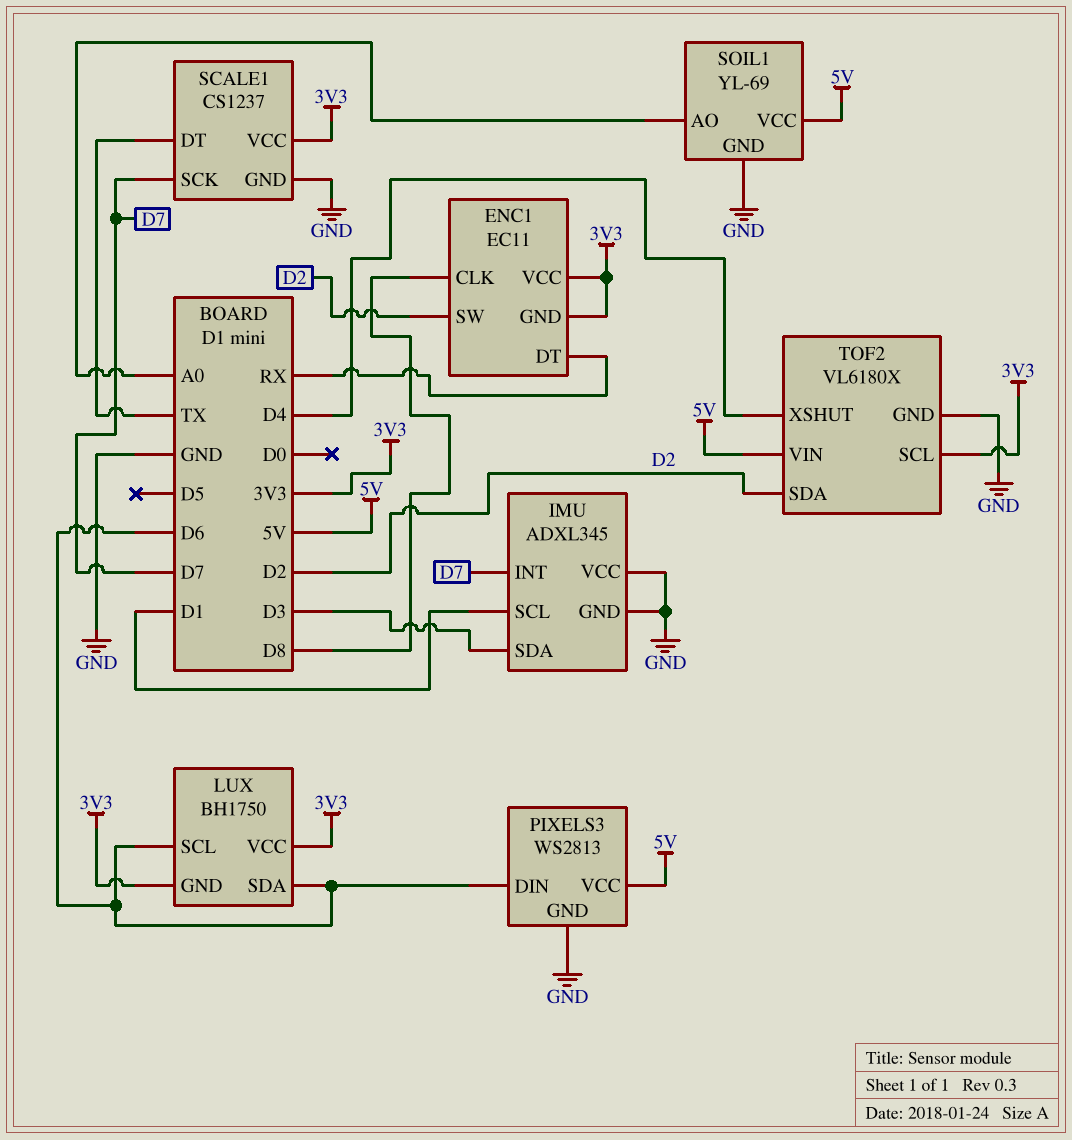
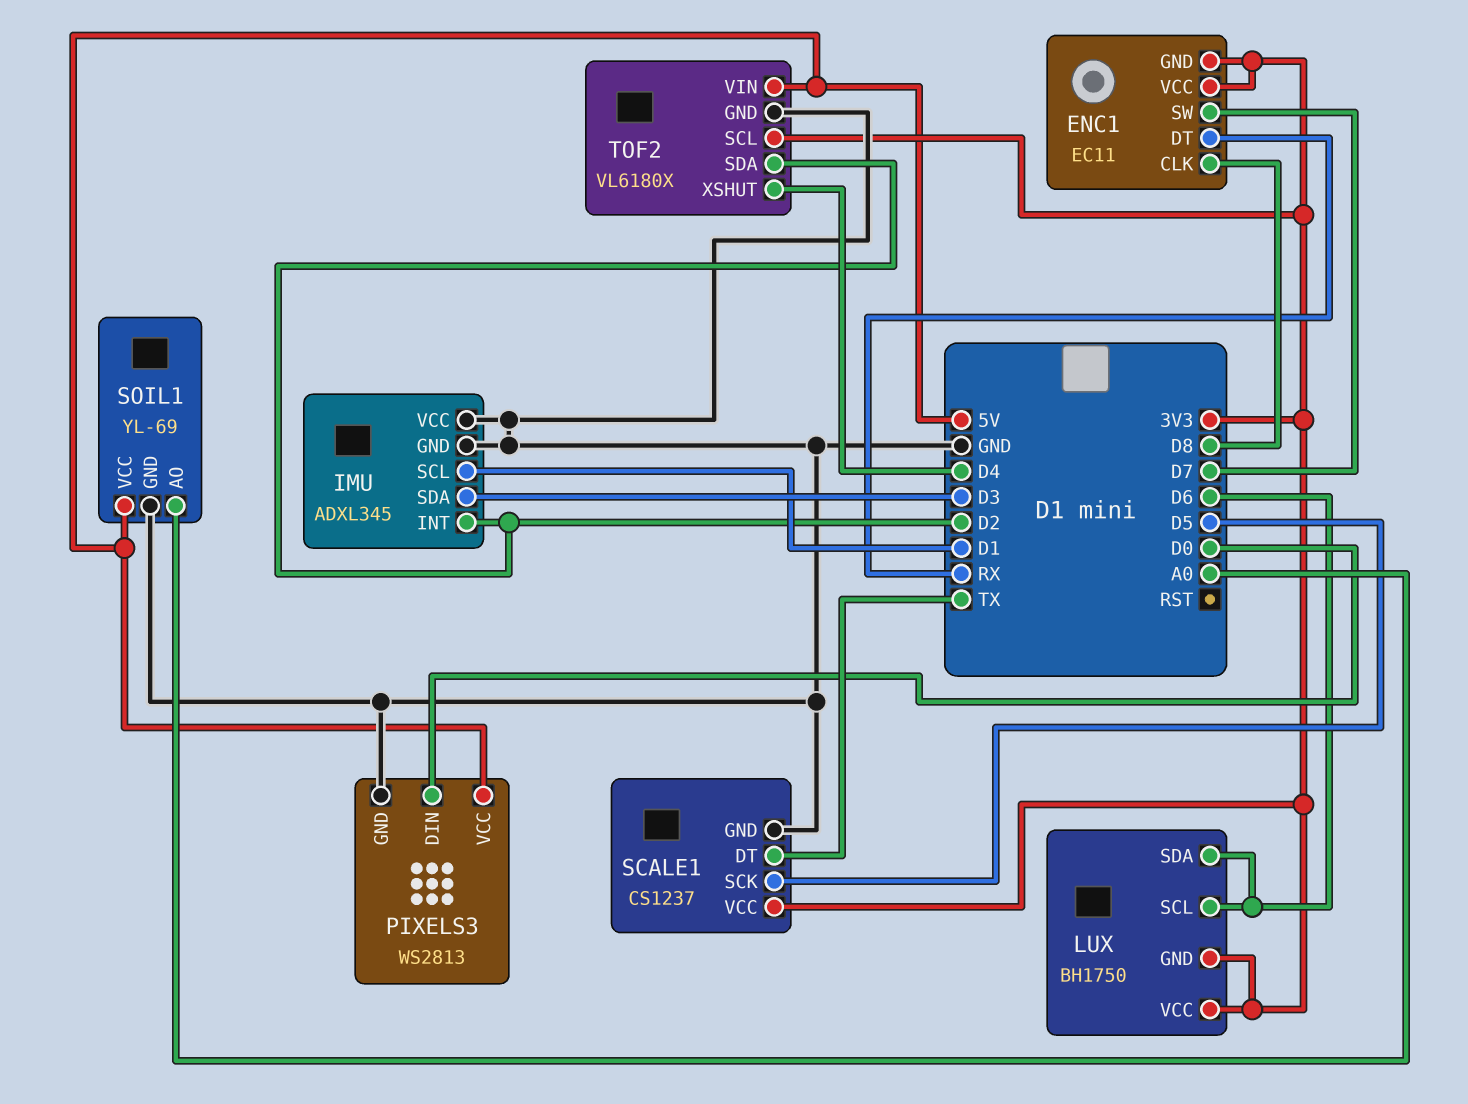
ENC1 pin SW: D2 -> D7
IMU pin INT: D7 -> D2
PIXELS3 pin DIN: D6 -> D0
SCALE1 pin SCK: D7 -> D5

